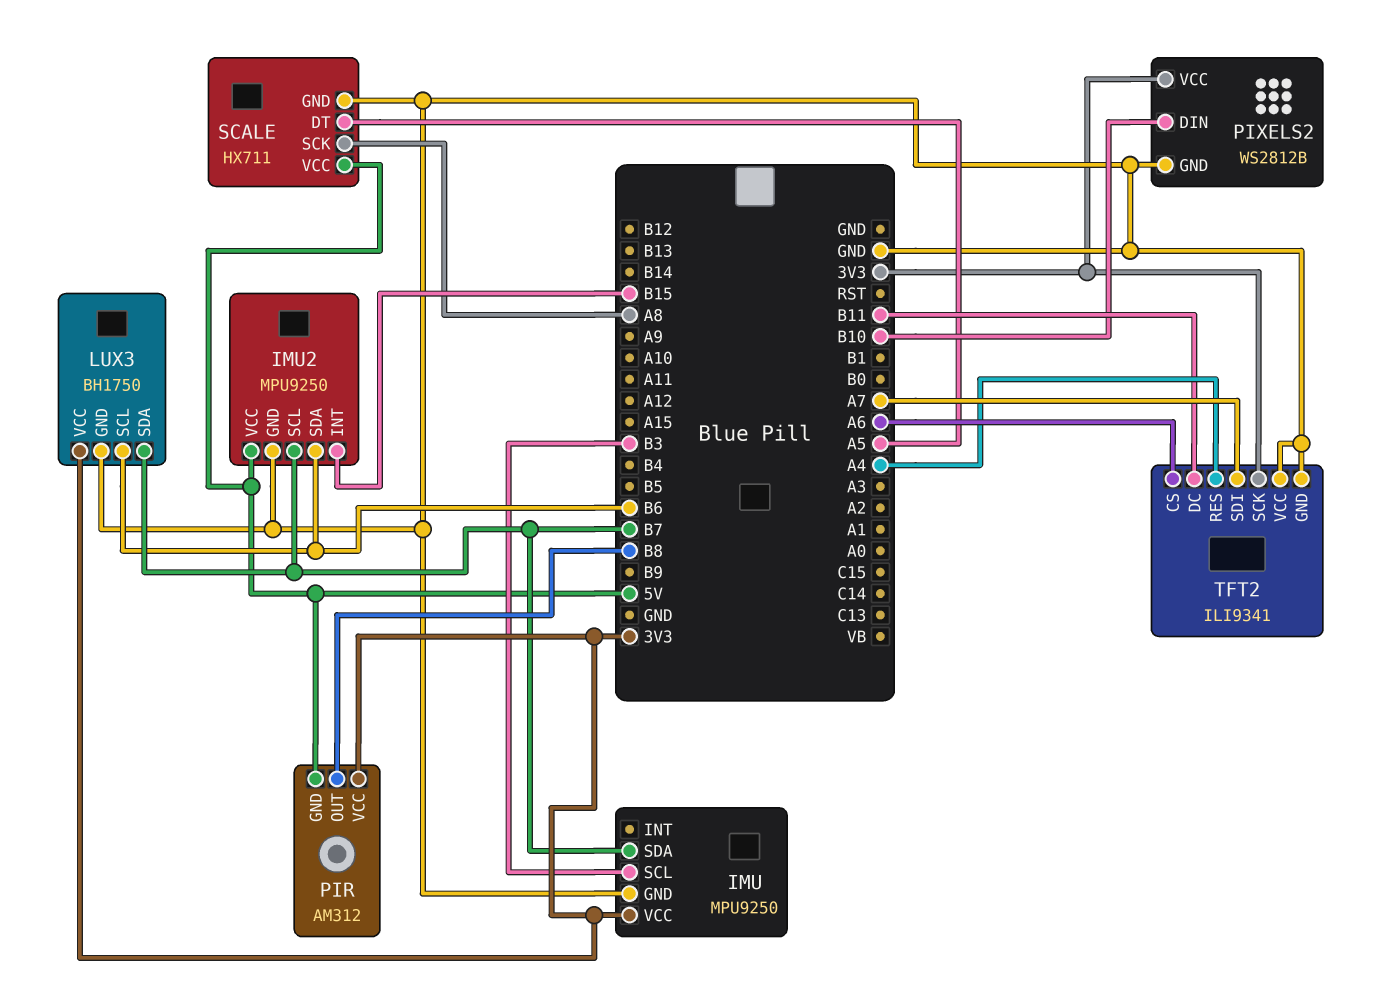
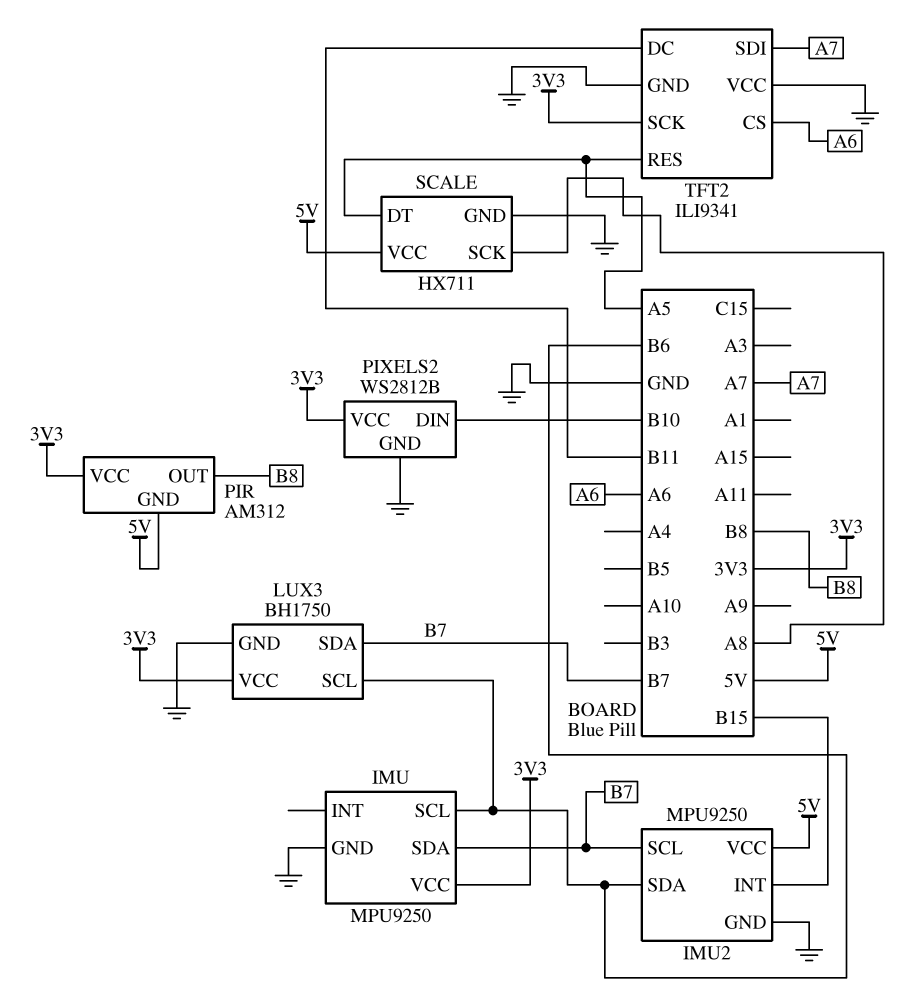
IMU pin SCL: B3 -> B6
TFT2 pin RES: A4 -> A5

